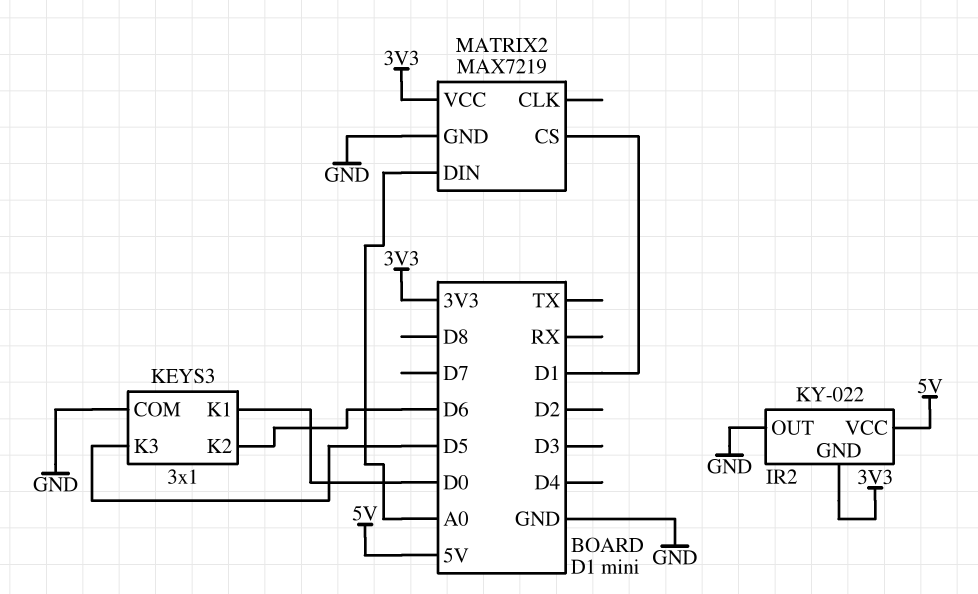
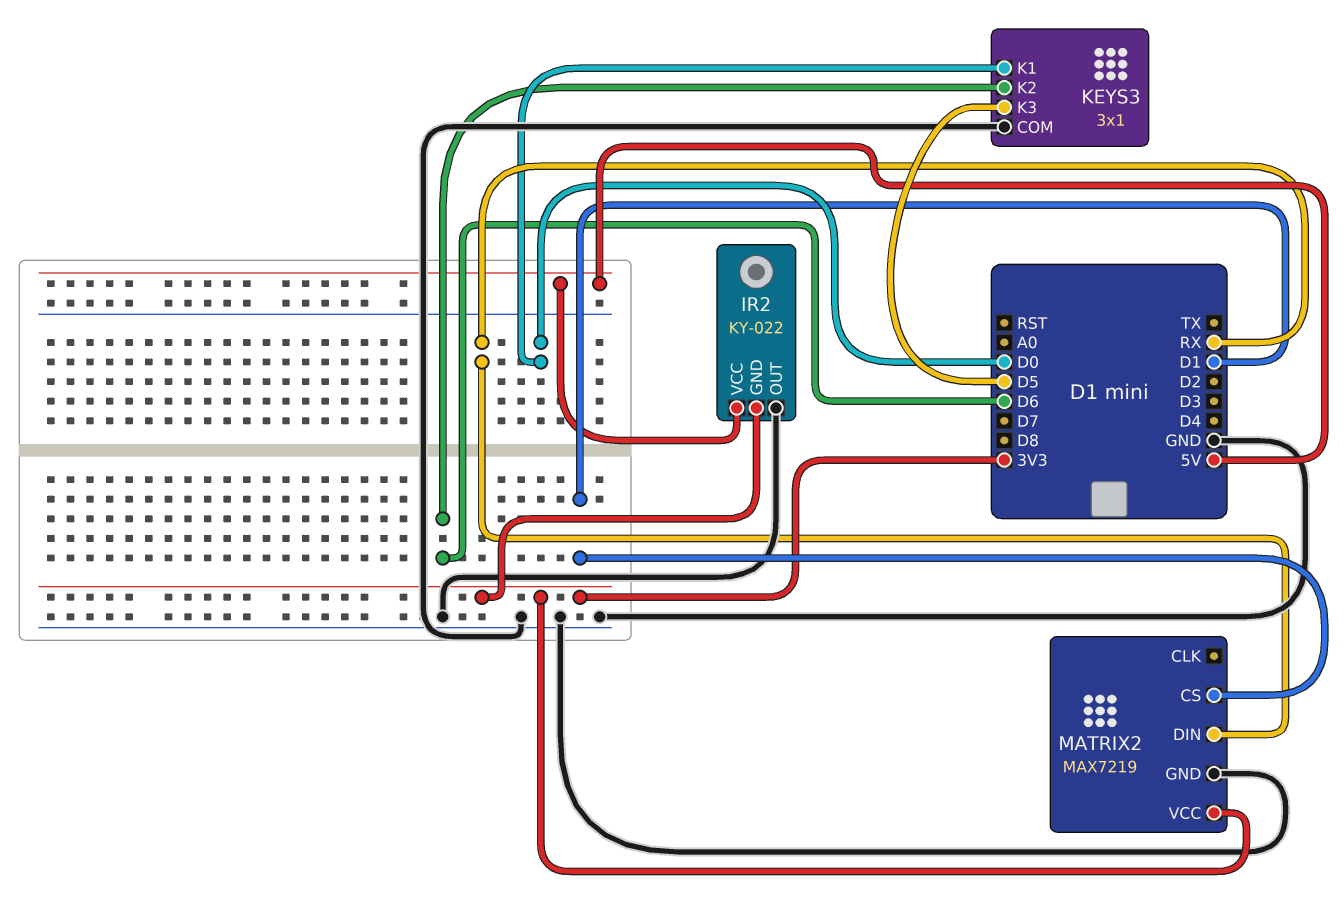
MATRIX2 pin DIN: A0 -> RX

